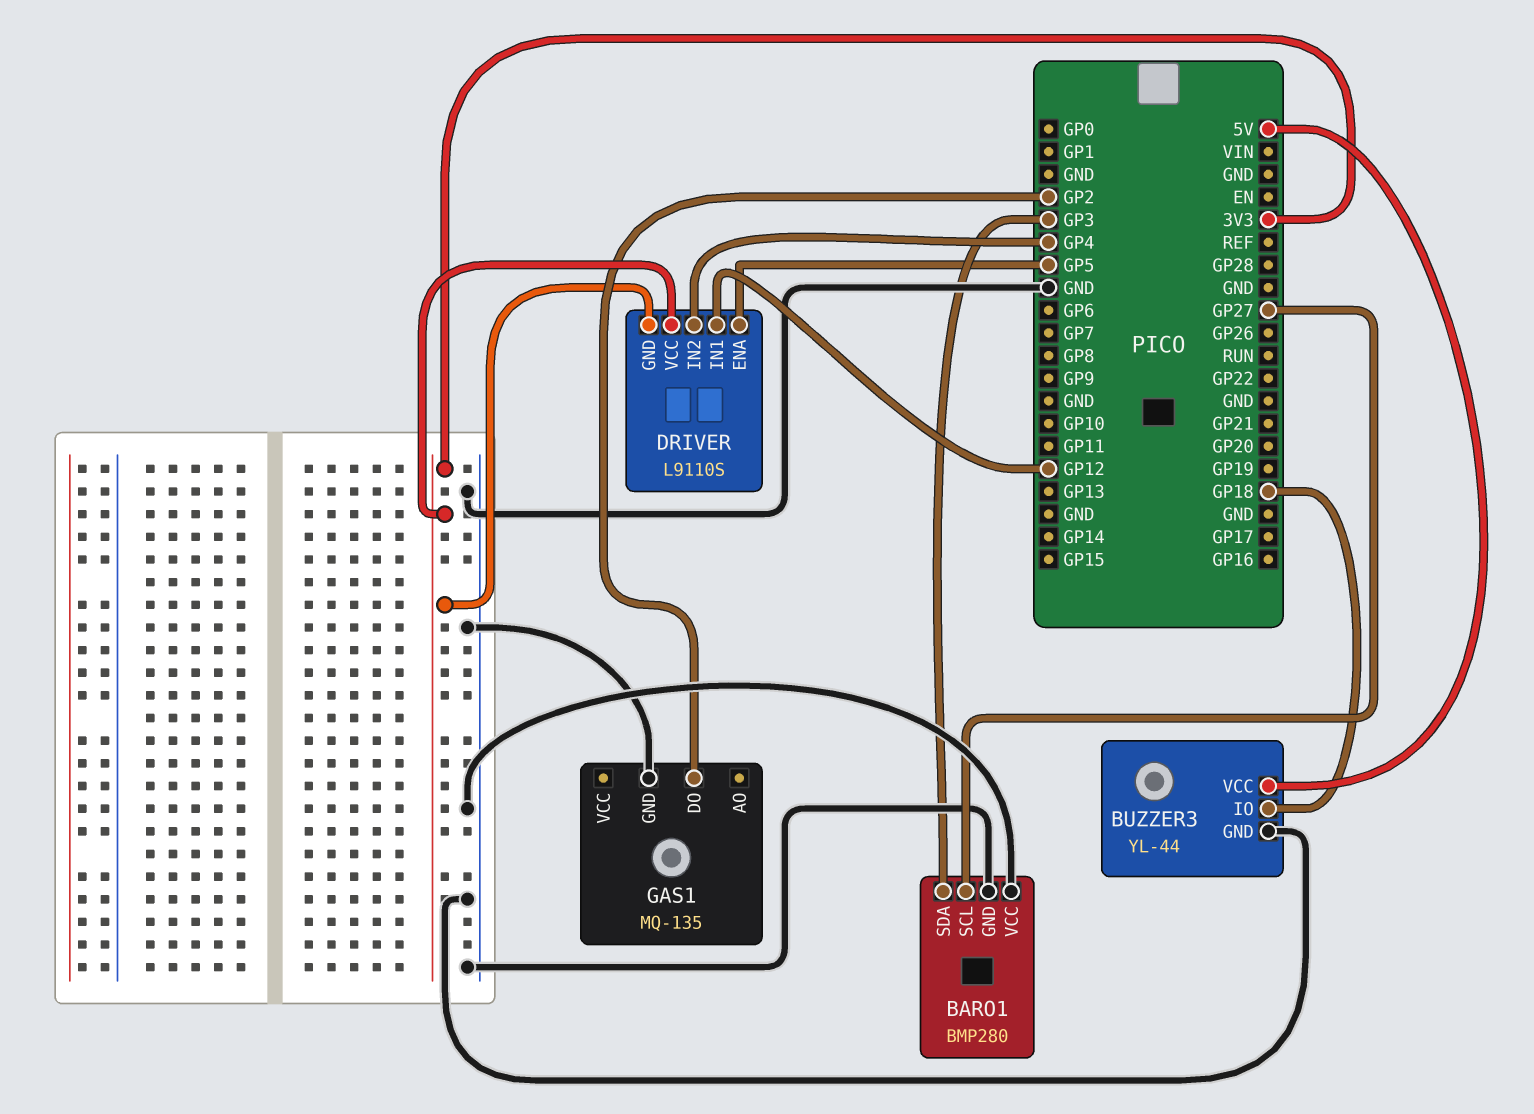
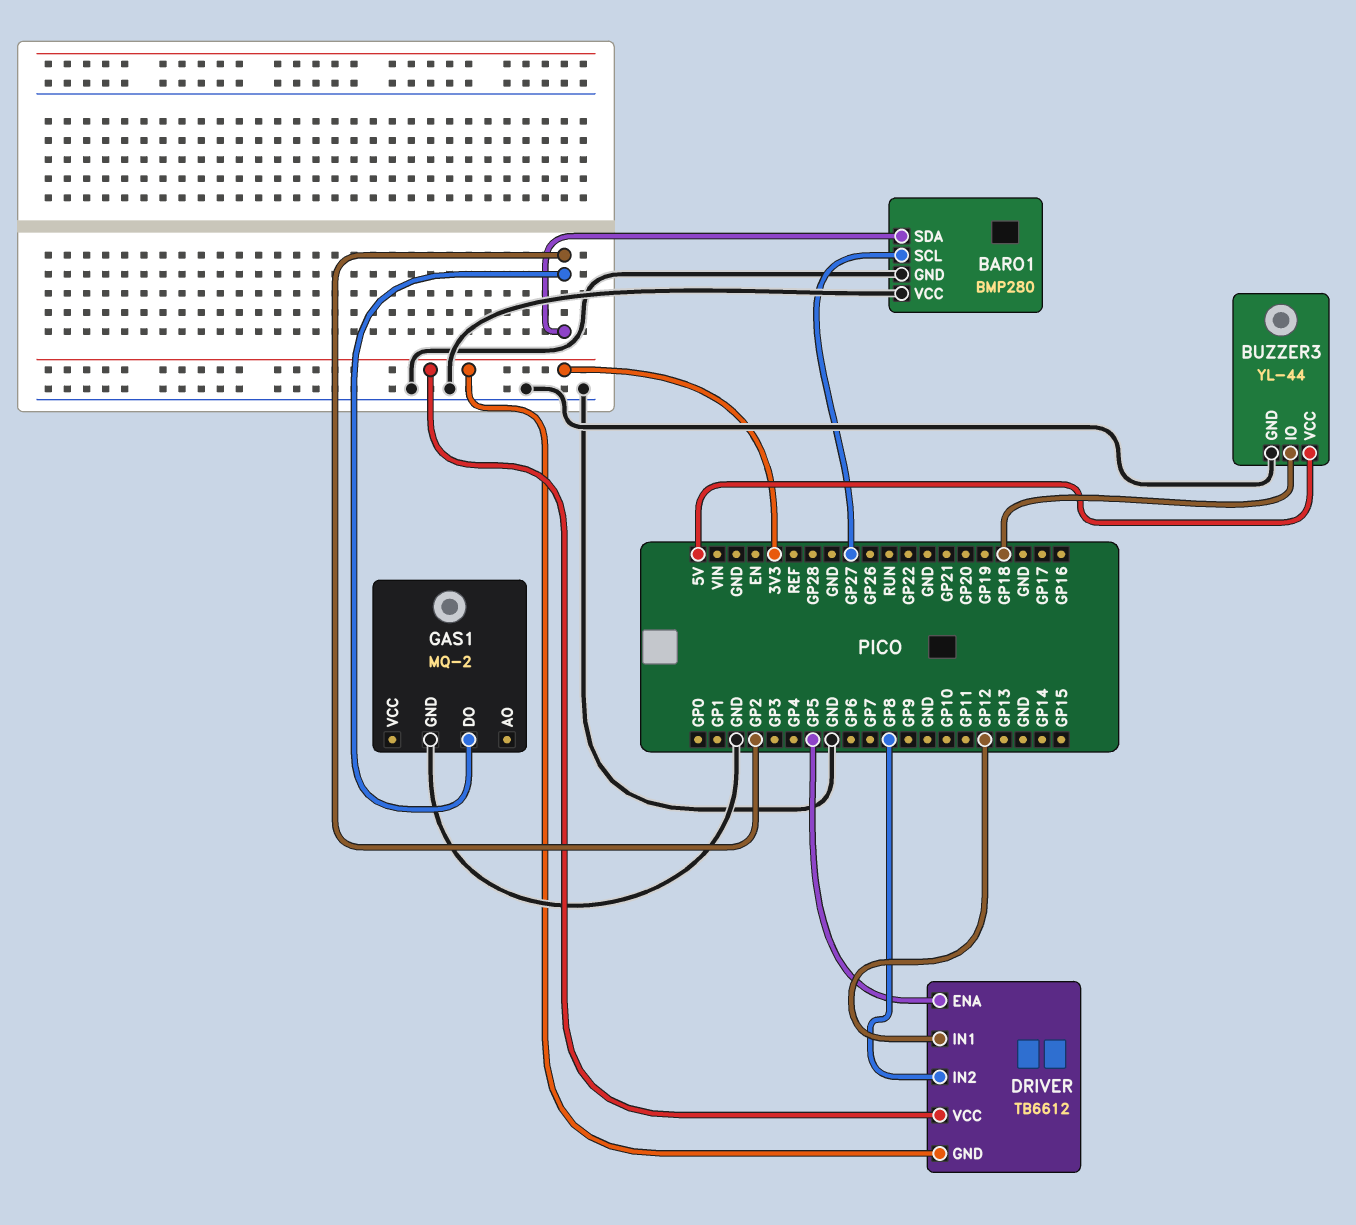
BARO1 pin SDA: GP3 -> GP2
DRIVER: L9110S -> TB6612
DRIVER pin IN2: GP4 -> GP8
GAS1: MQ-135 -> MQ-2

